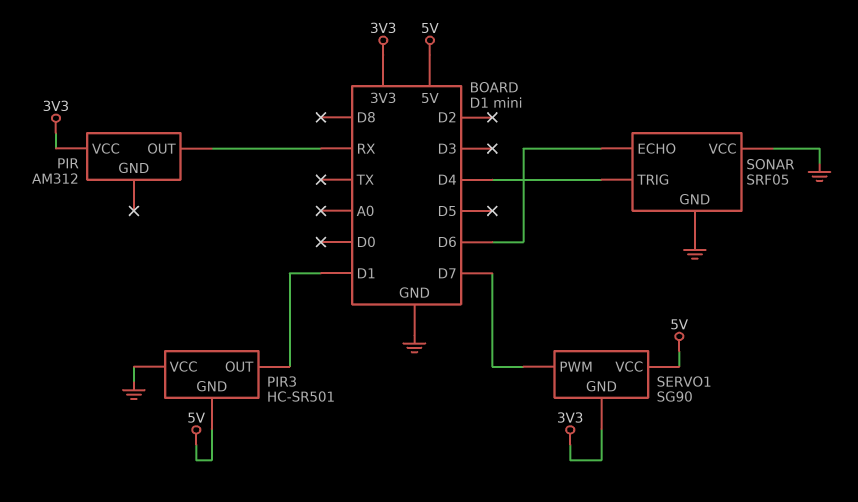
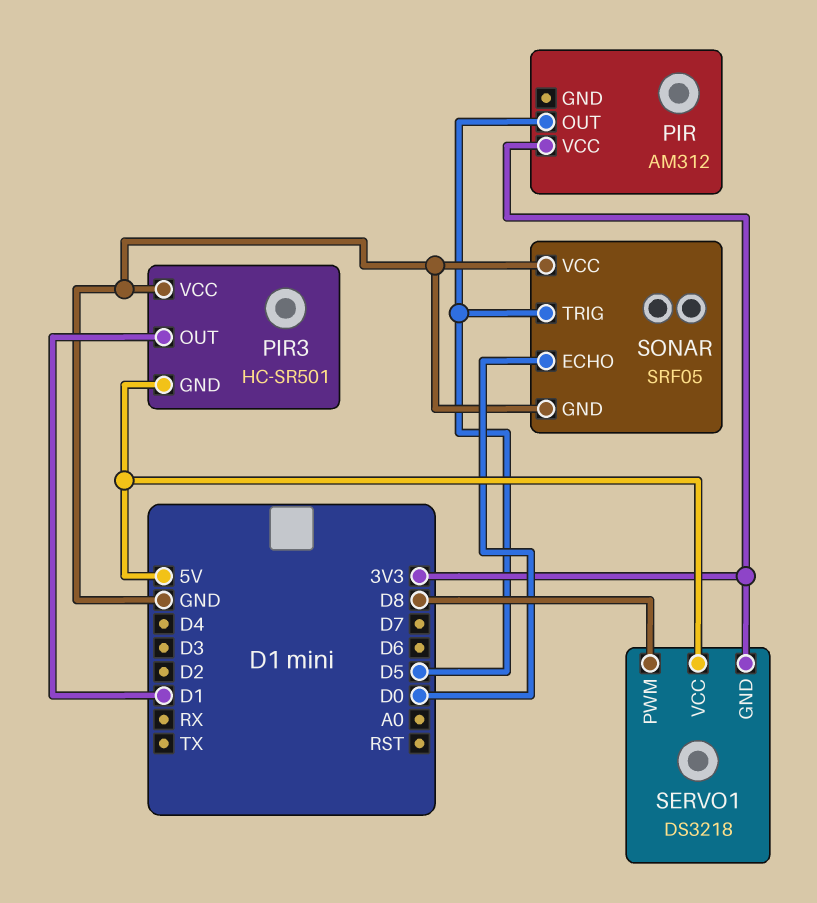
PIR pin OUT: RX -> D5
SERVO1: SG90 -> DS3218
SERVO1 pin PWM: D7 -> D8
SONAR pin ECHO: D6 -> D0
SONAR pin TRIG: D4 -> D5

